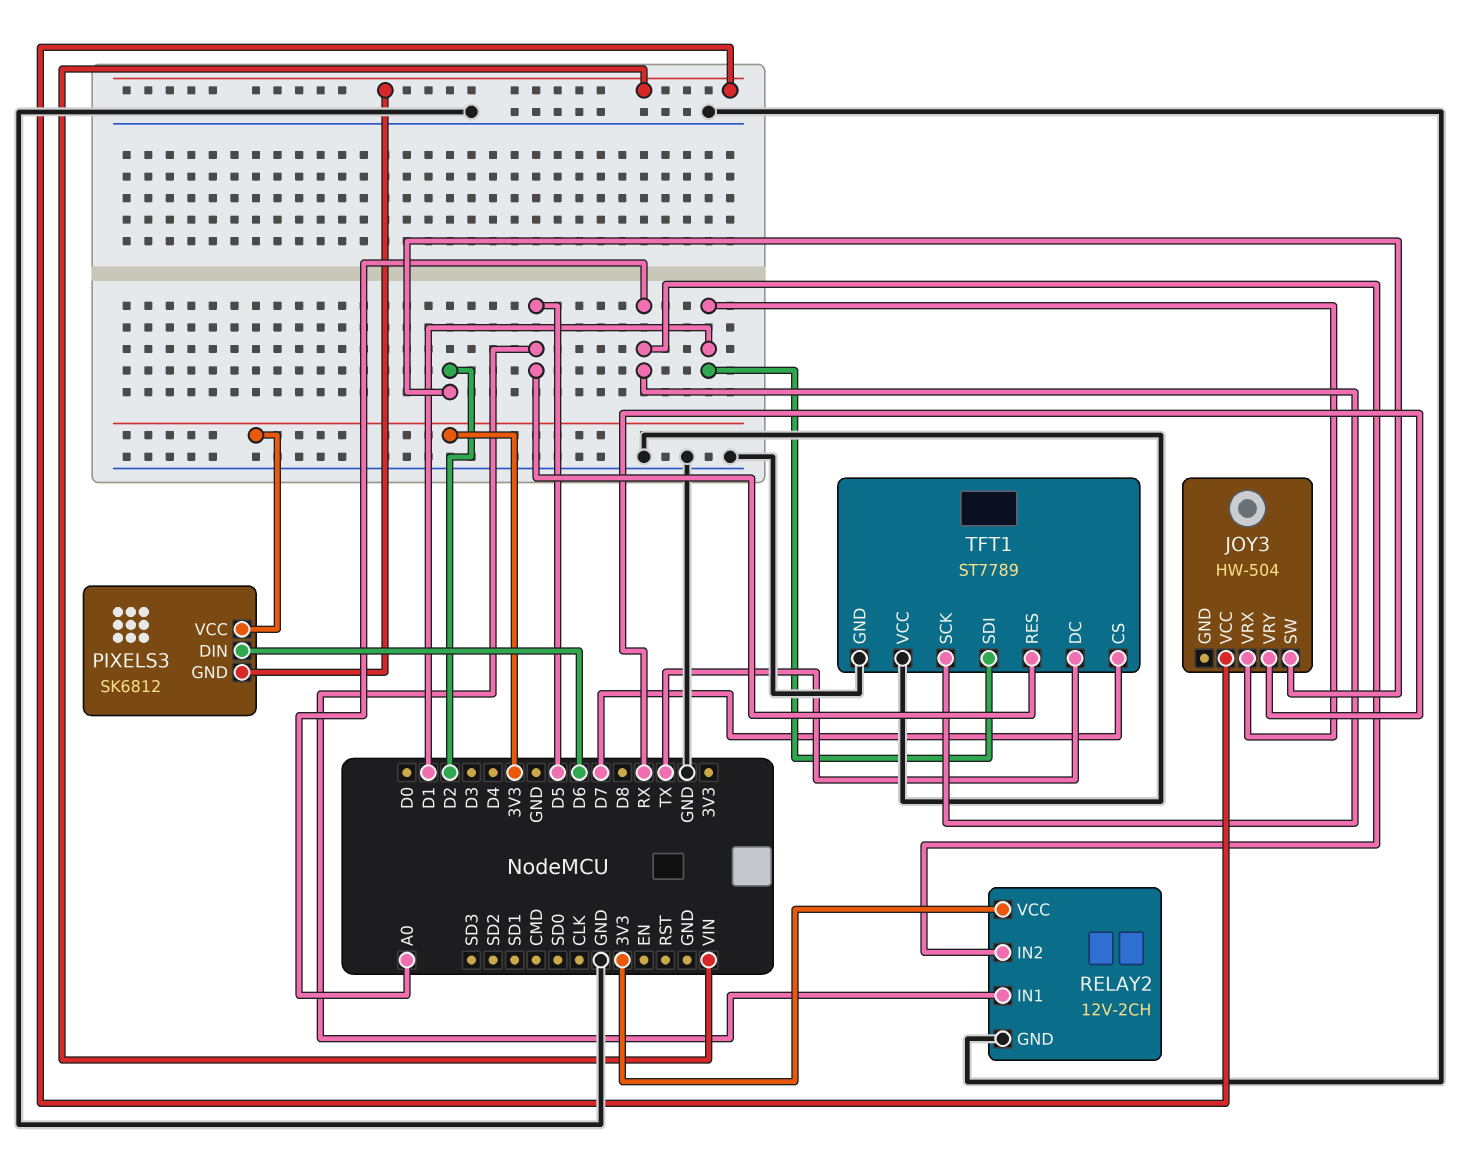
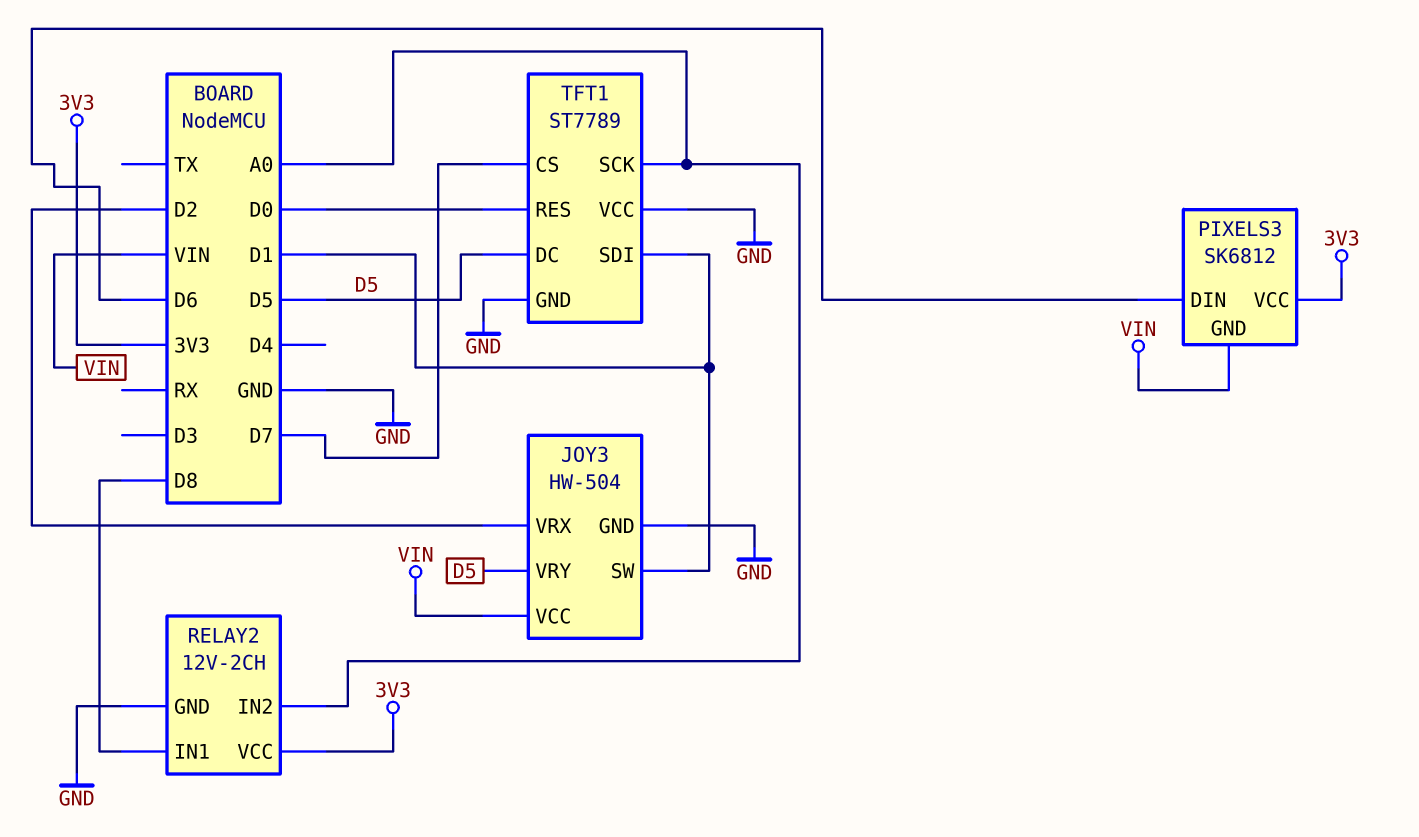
JOY3 pin GND: none -> GND
JOY3 pin SW: D2 -> D1
JOY3 pin VRX: D1 -> D2
JOY3 pin VRY: RX -> D5
RELAY2 pin IN1: D5 -> D8
TFT1 pin DC: TX -> D5
TFT1 pin RES: D5 -> D0

